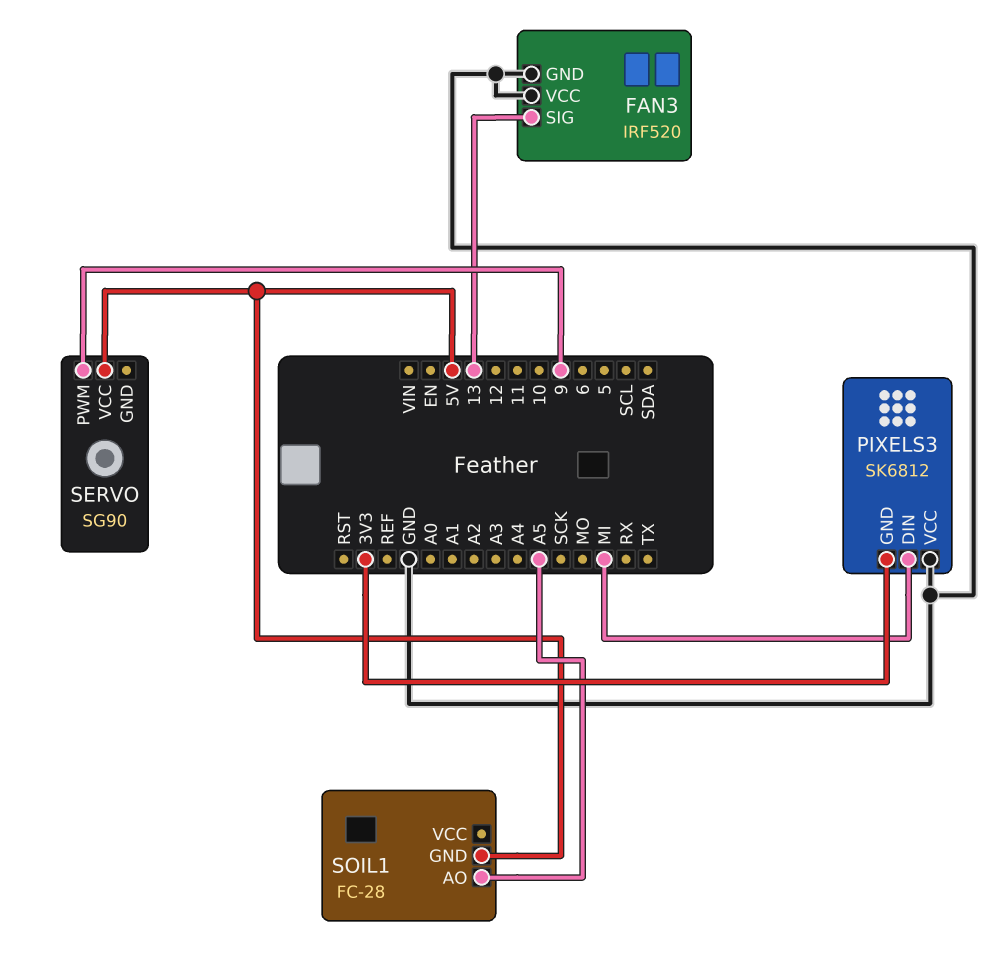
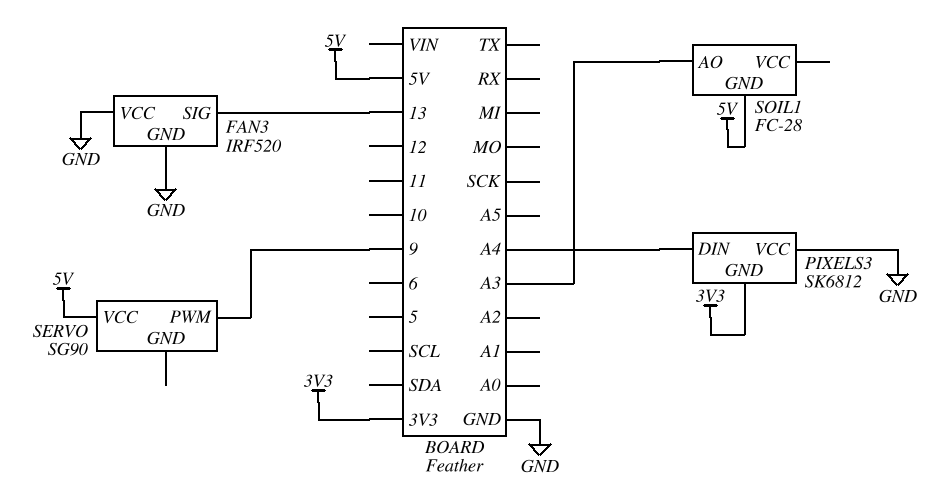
PIXELS3 pin DIN: MI -> A4
SOIL1 pin AO: A5 -> A3

